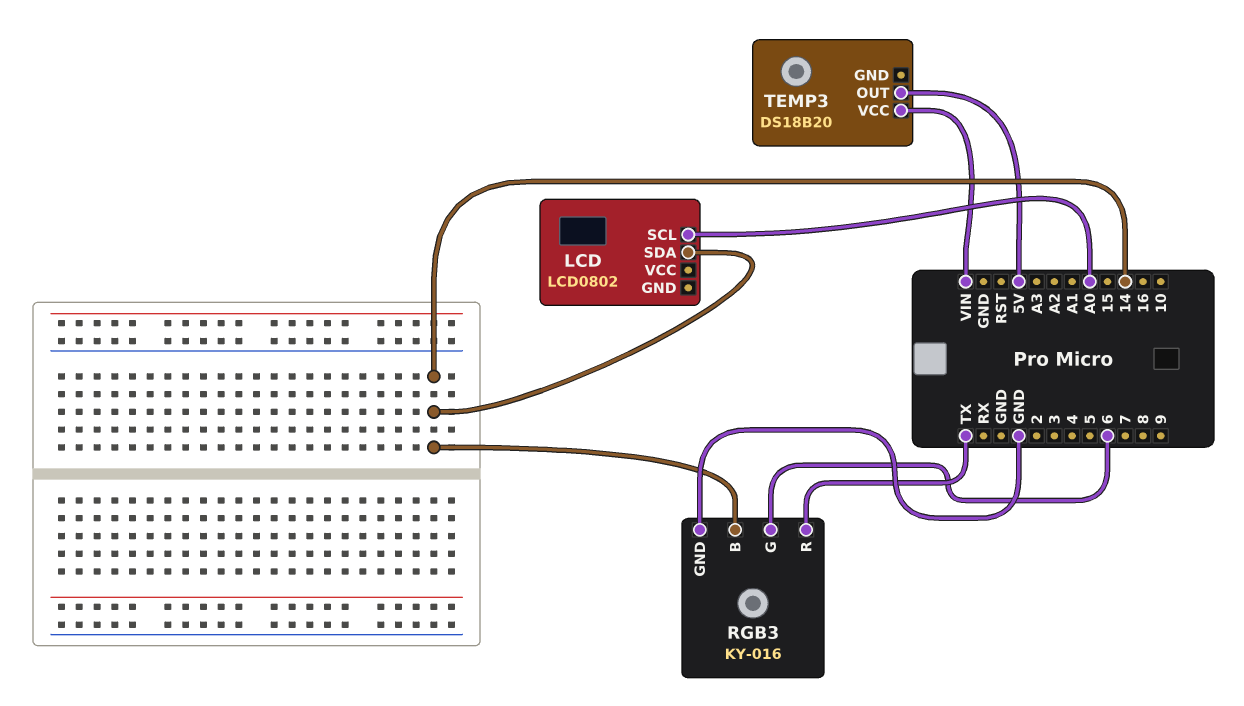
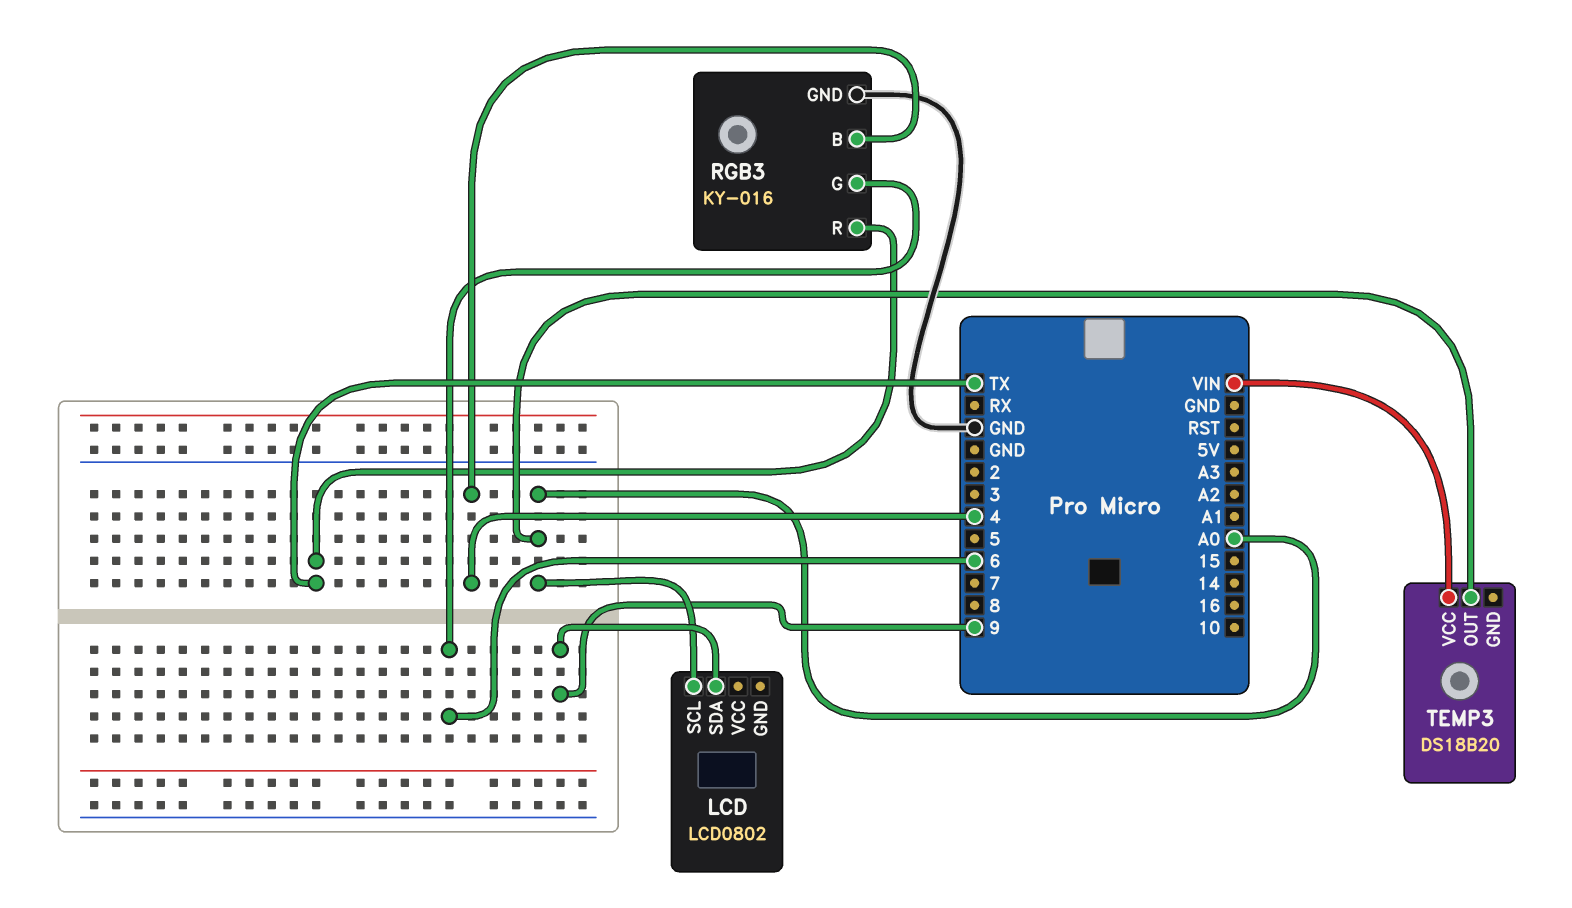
LCD pin SDA: 14 -> 9
RGB3 pin B: 14 -> 4
TEMP3 pin OUT: 5V -> A0

